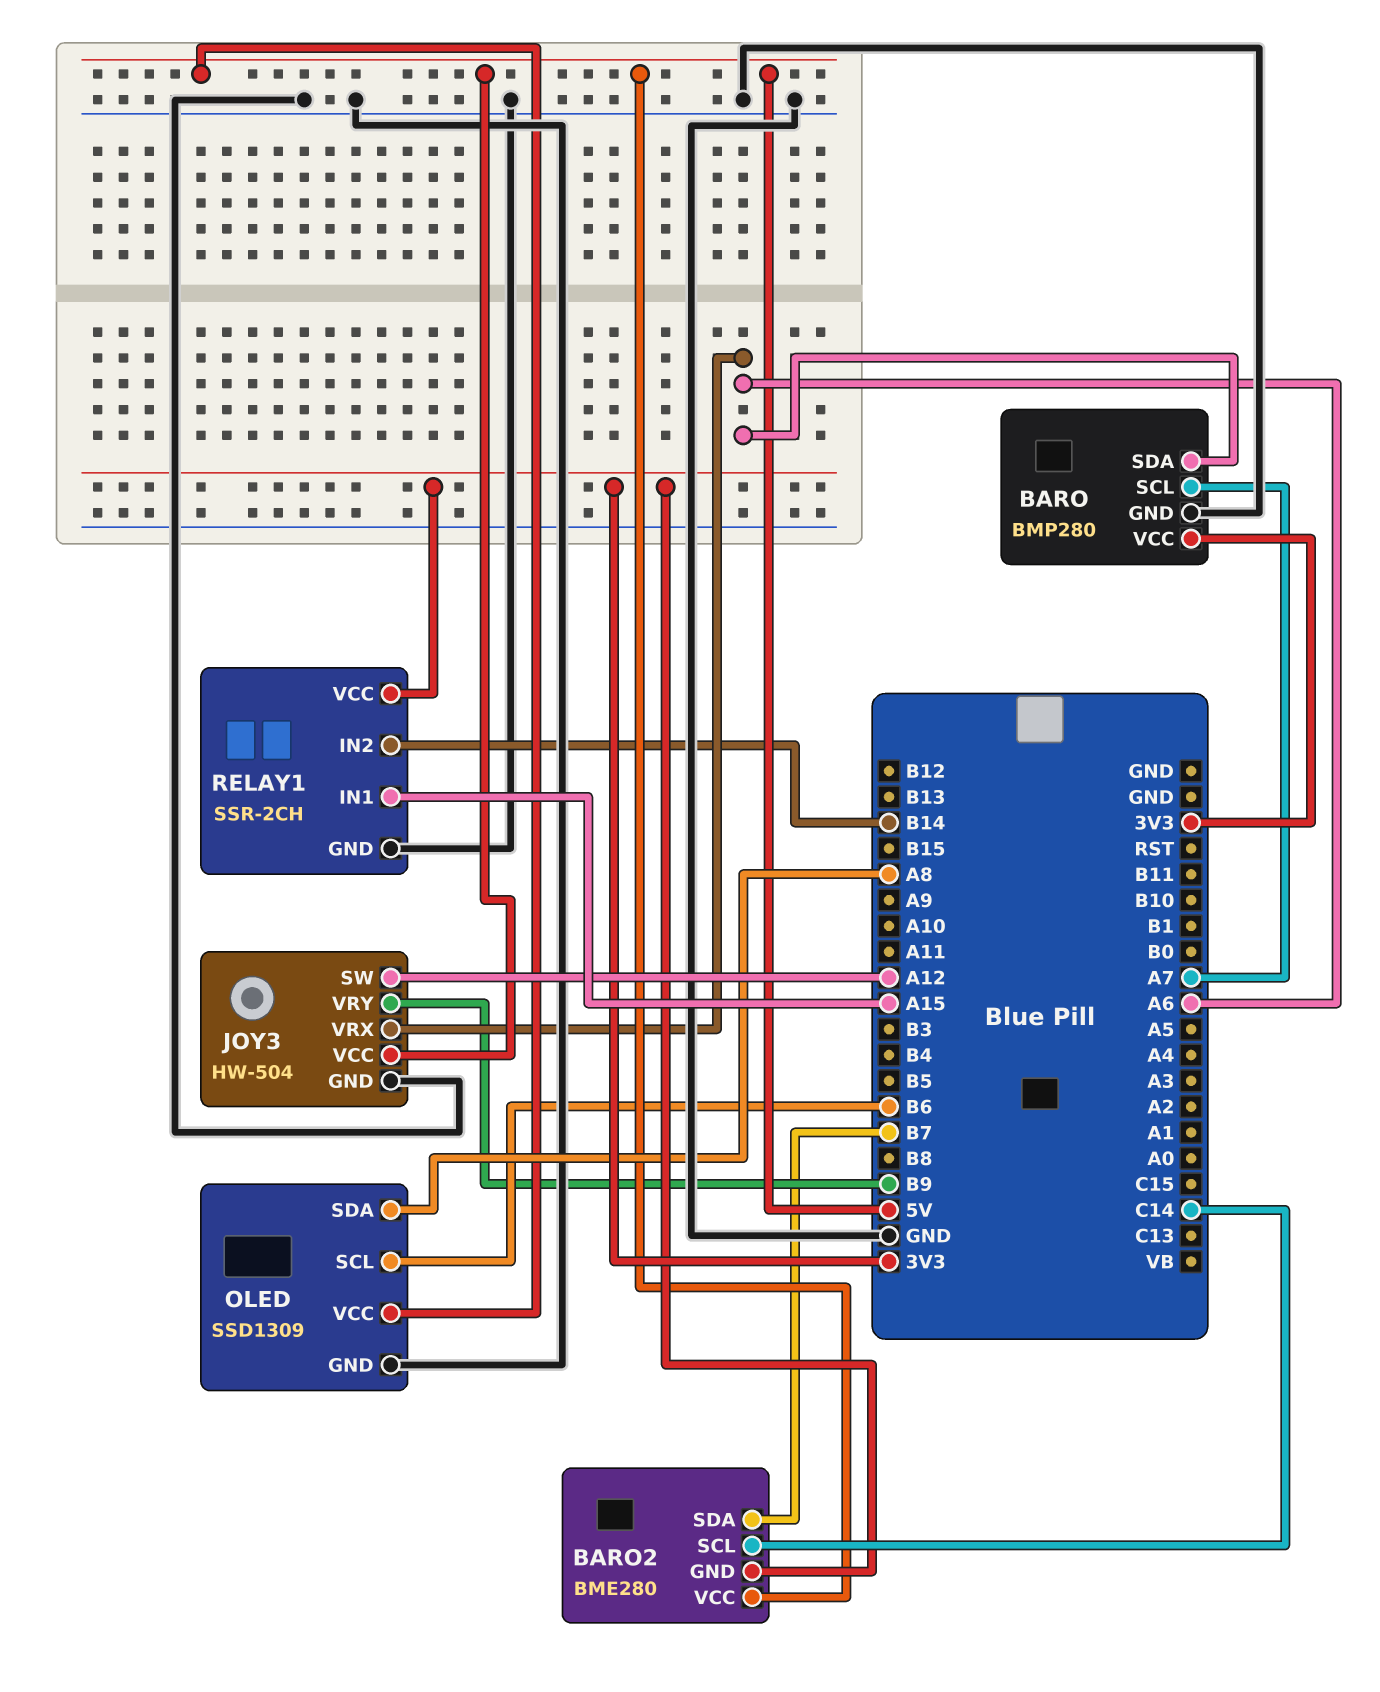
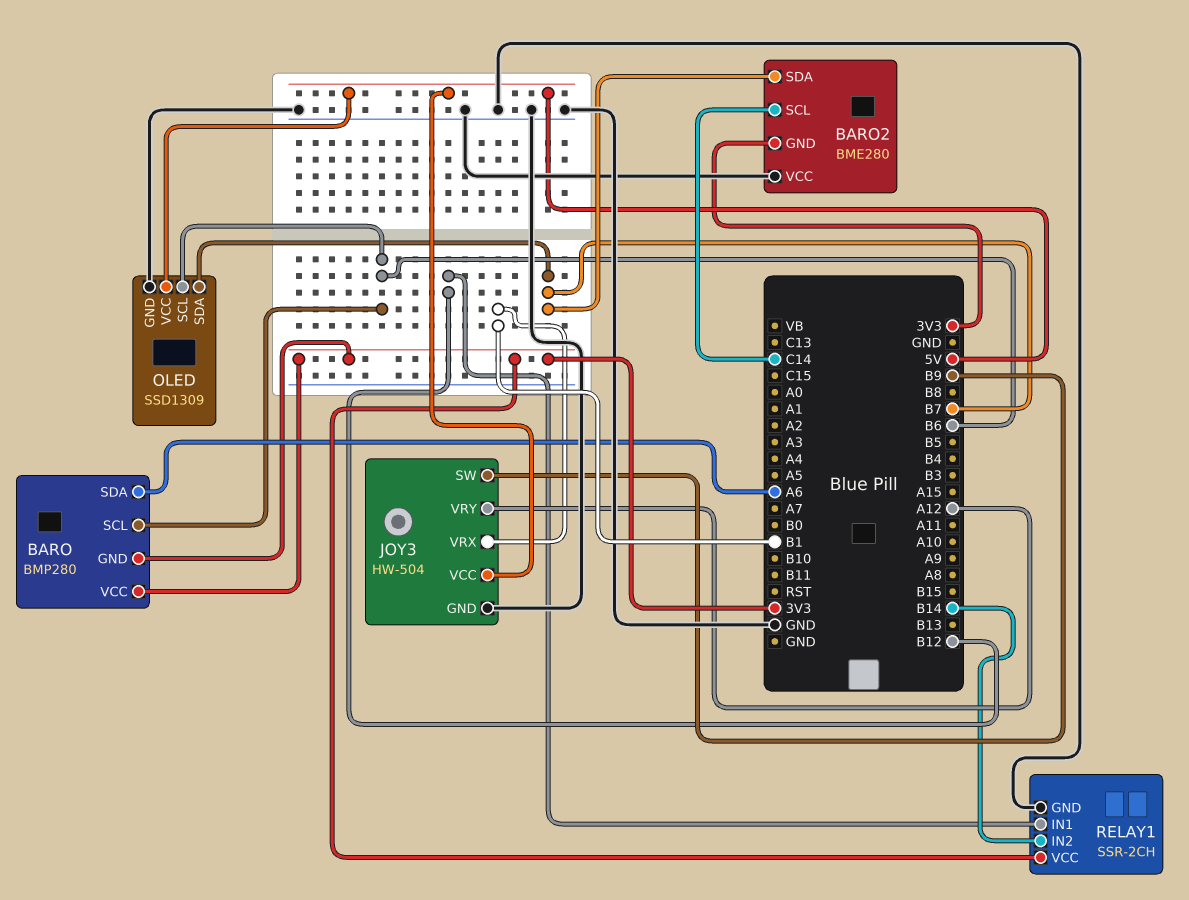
BARO pin GND: GND -> 3V3
BARO pin SCL: A7 -> B6
BARO2 pin VCC: 5V -> GND
JOY3 pin SW: A12 -> B9
JOY3 pin VRX: A6 -> B1
JOY3 pin VRY: B9 -> A12
OLED pin SDA: A8 -> B7
RELAY1 pin IN1: A15 -> B12

